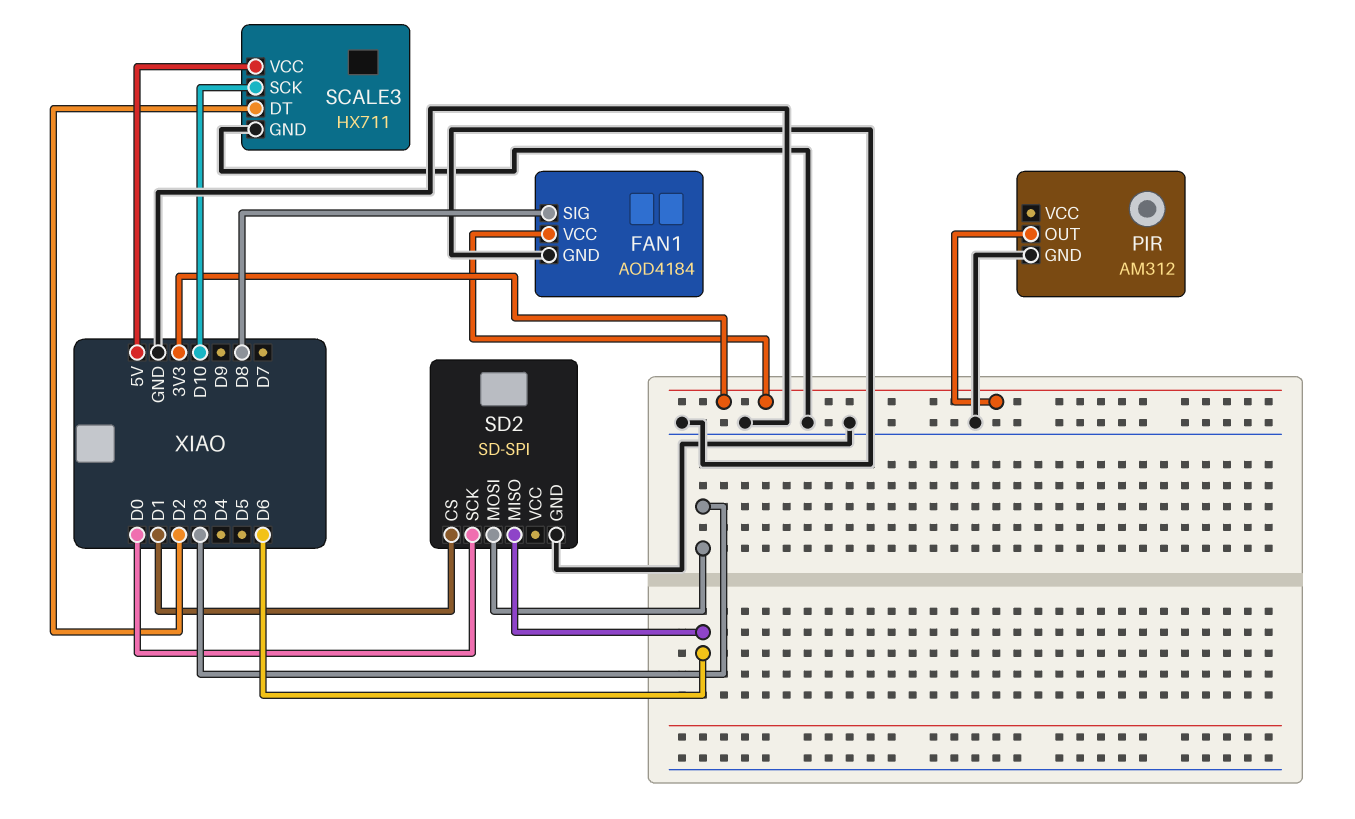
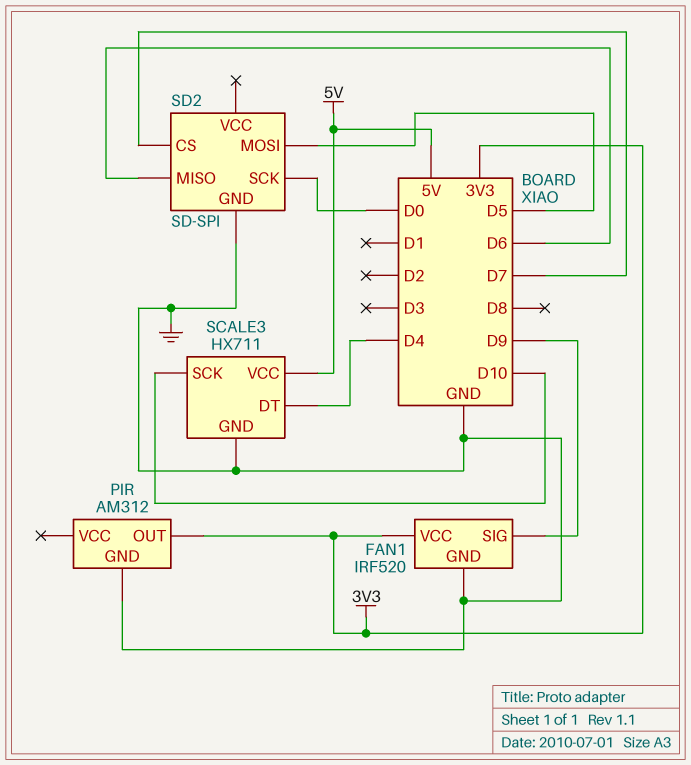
FAN1: AOD4184 -> IRF520
FAN1 pin SIG: D8 -> D9
SCALE3 pin DT: D2 -> D4
SD2 pin CS: D1 -> D7
SD2 pin MOSI: D3 -> D5

